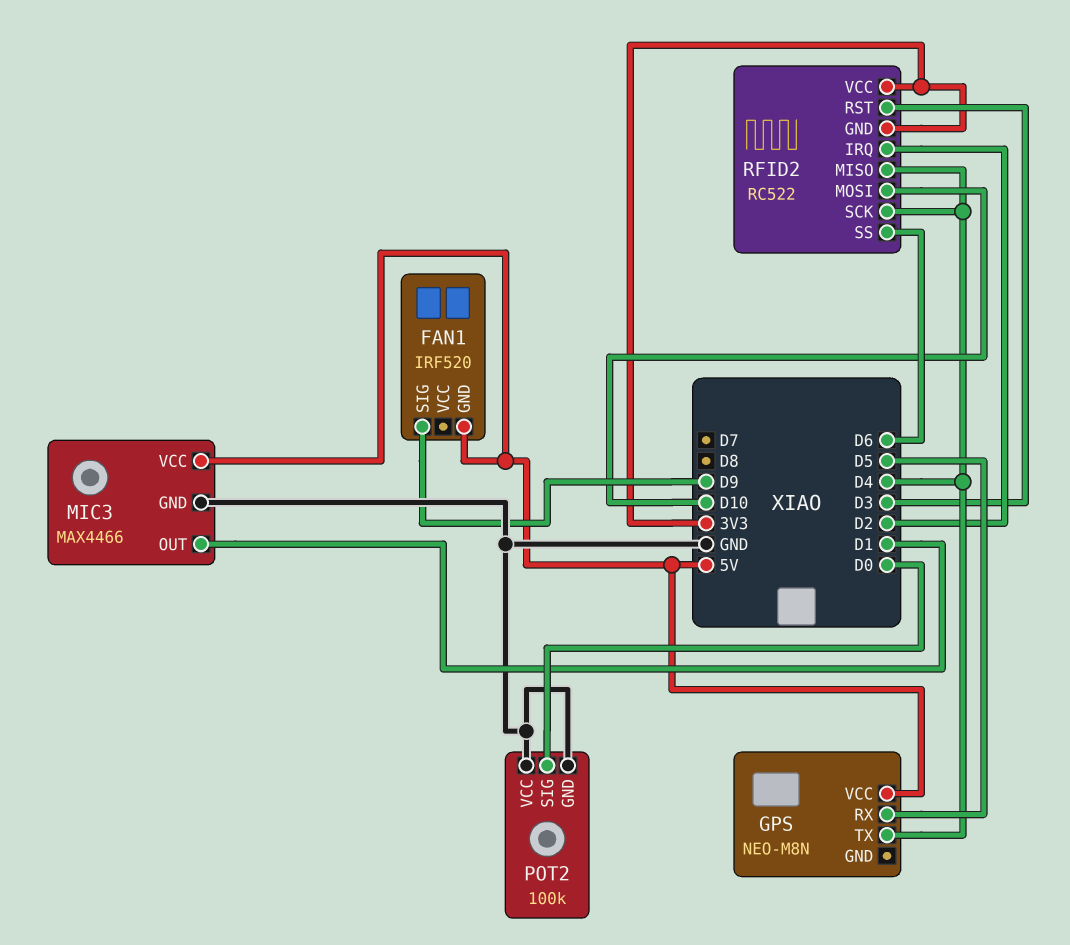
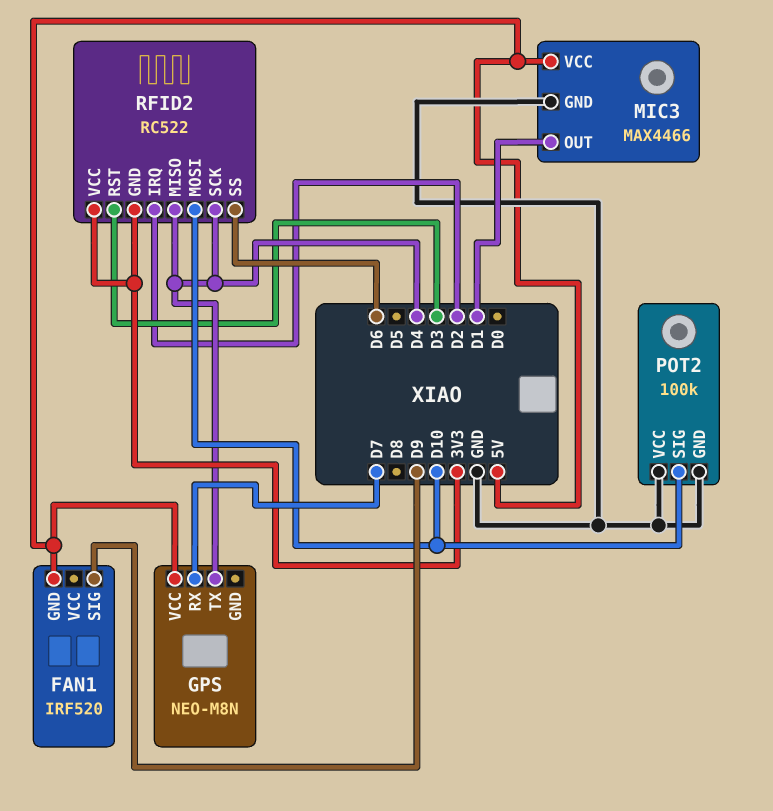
GPS pin RX: D5 -> D7
POT2 pin SIG: D0 -> D10

